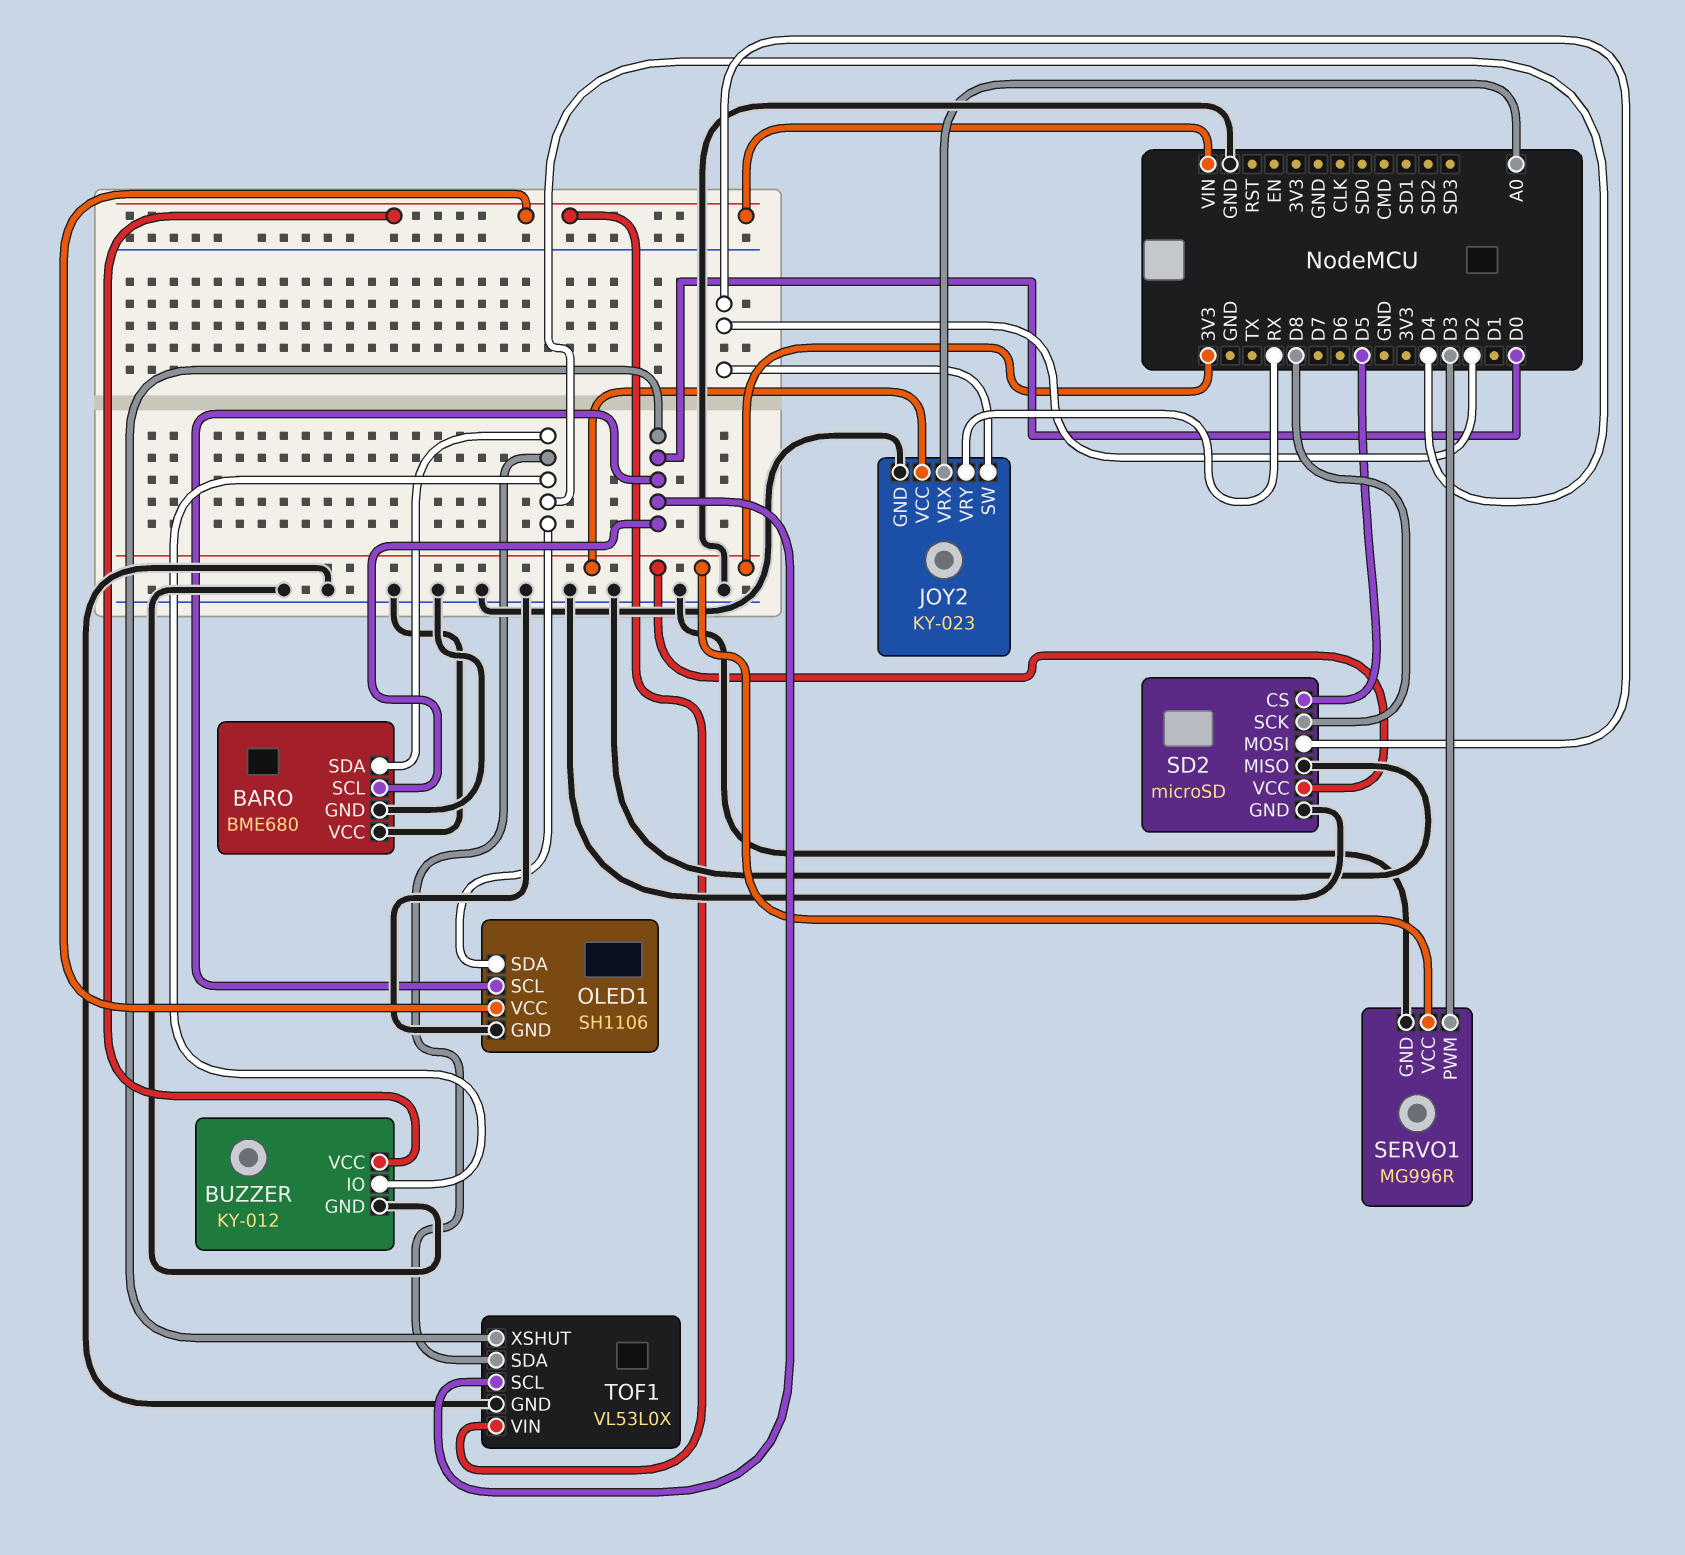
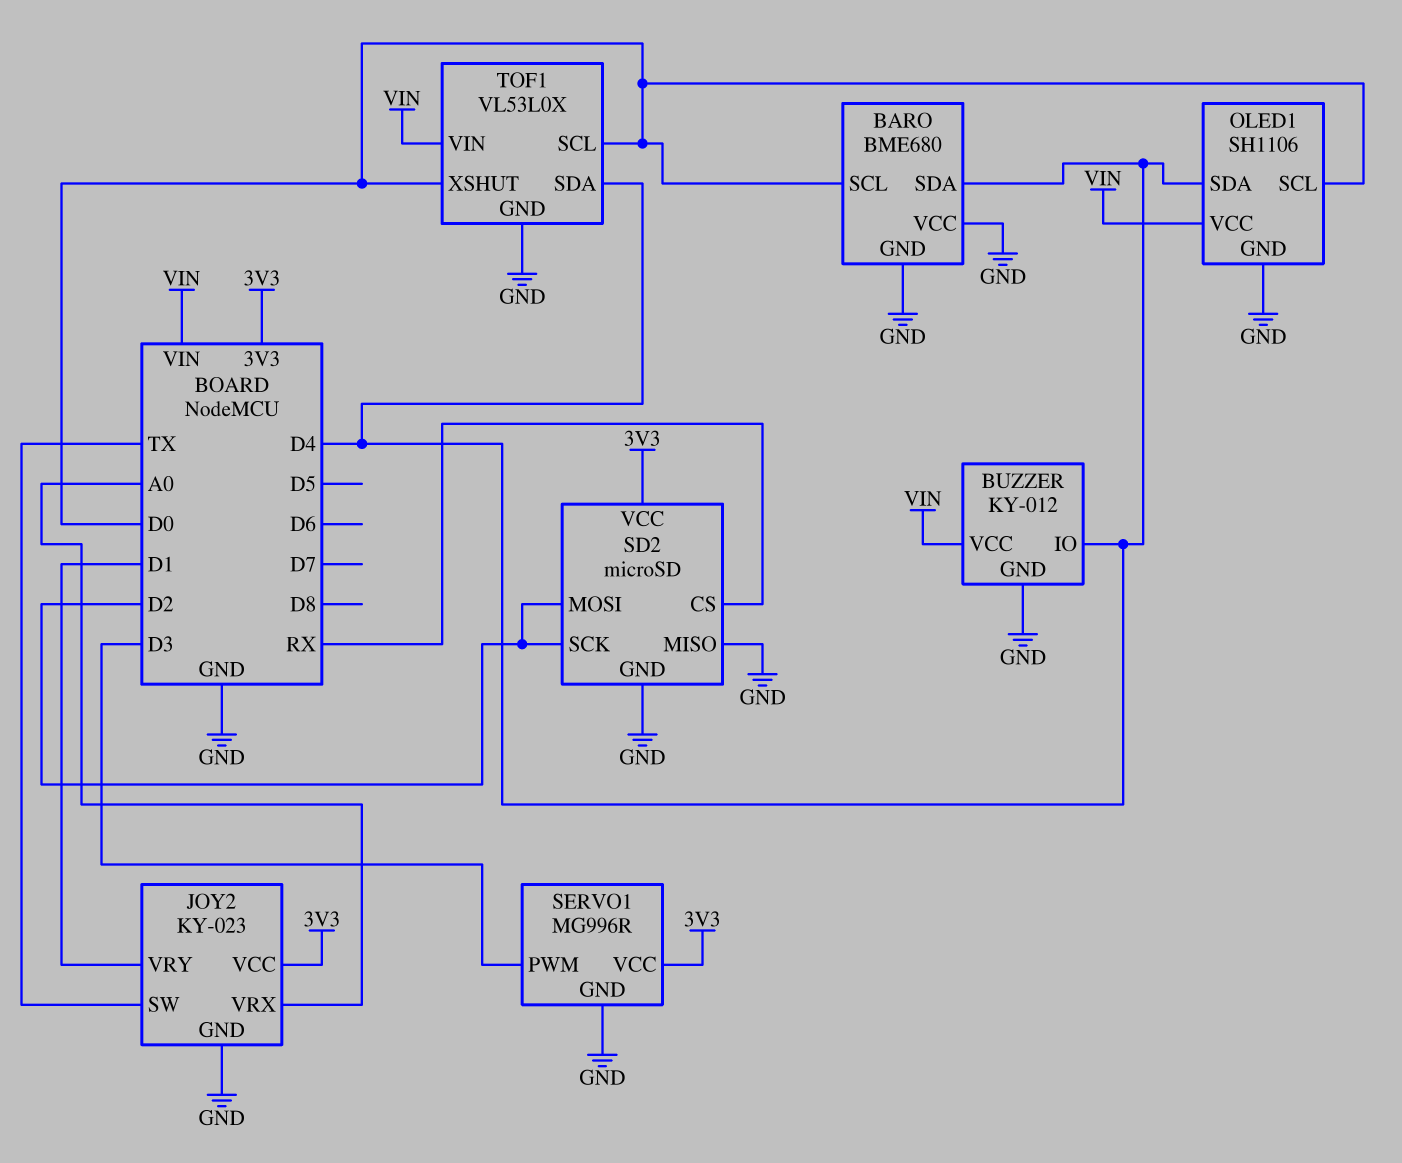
JOY2 pin SW: D2 -> TX
JOY2 pin VRY: RX -> D1
SD2 pin CS: D5 -> RX
SD2 pin SCK: D8 -> D2

